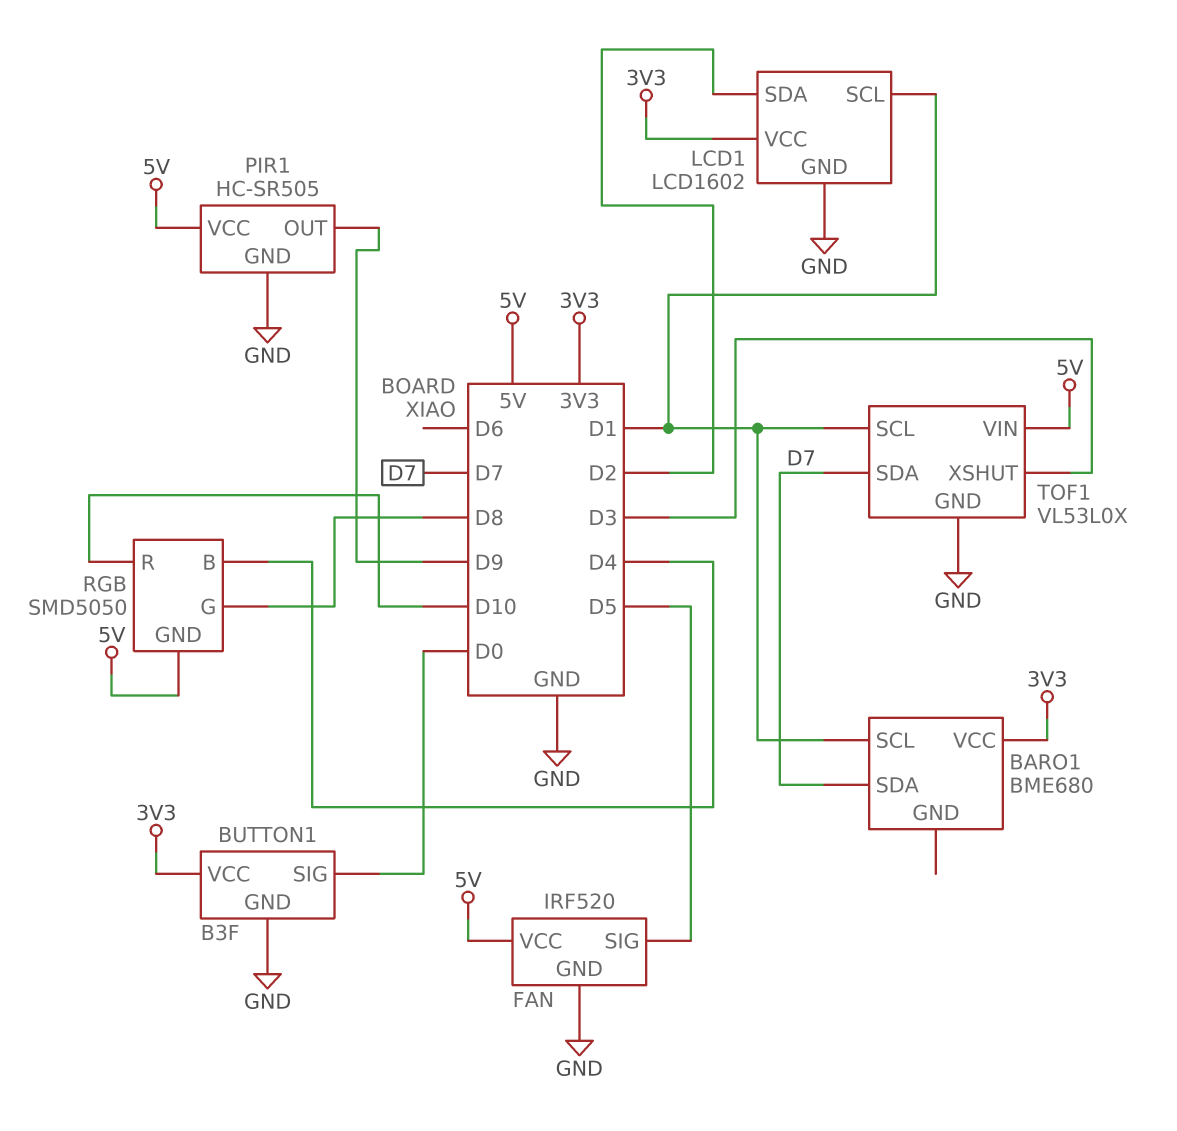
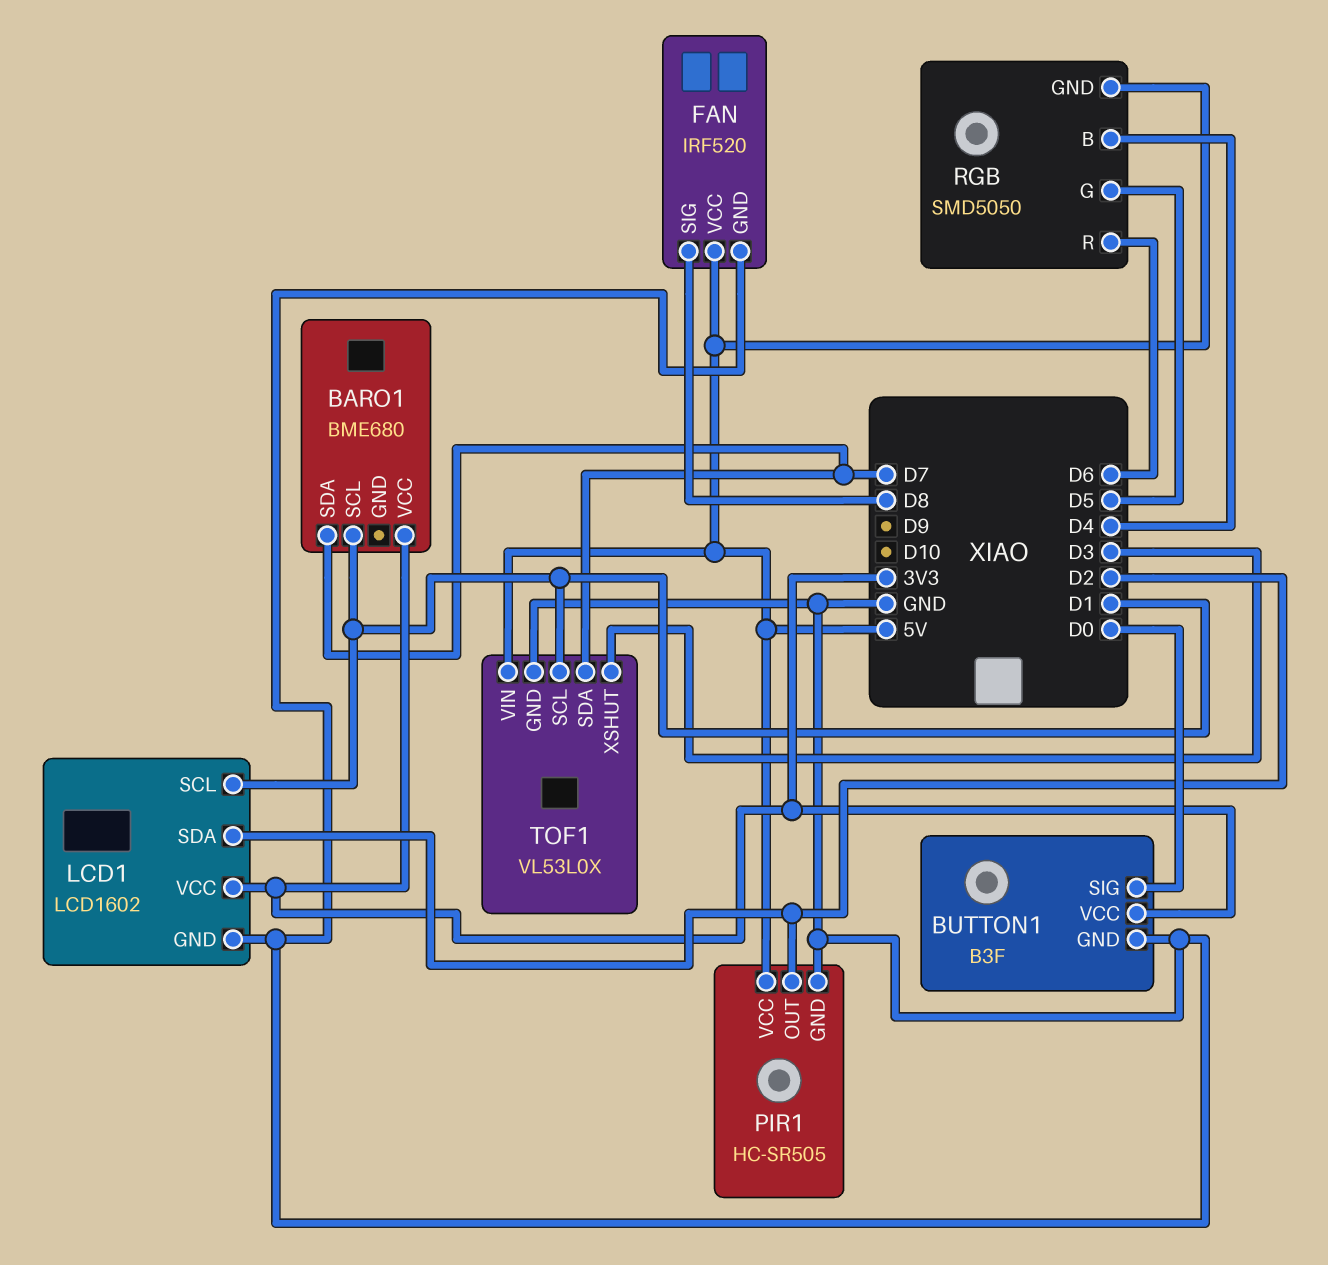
FAN pin SIG: D5 -> D8
PIR1 pin OUT: D9 -> D2
RGB pin G: D8 -> D5
RGB pin R: D10 -> D6

